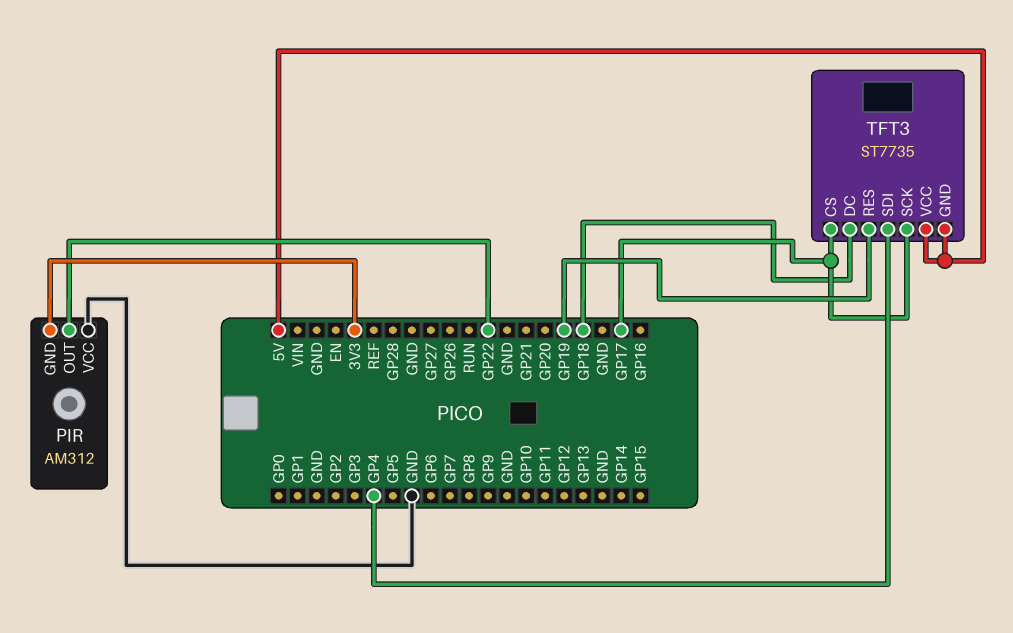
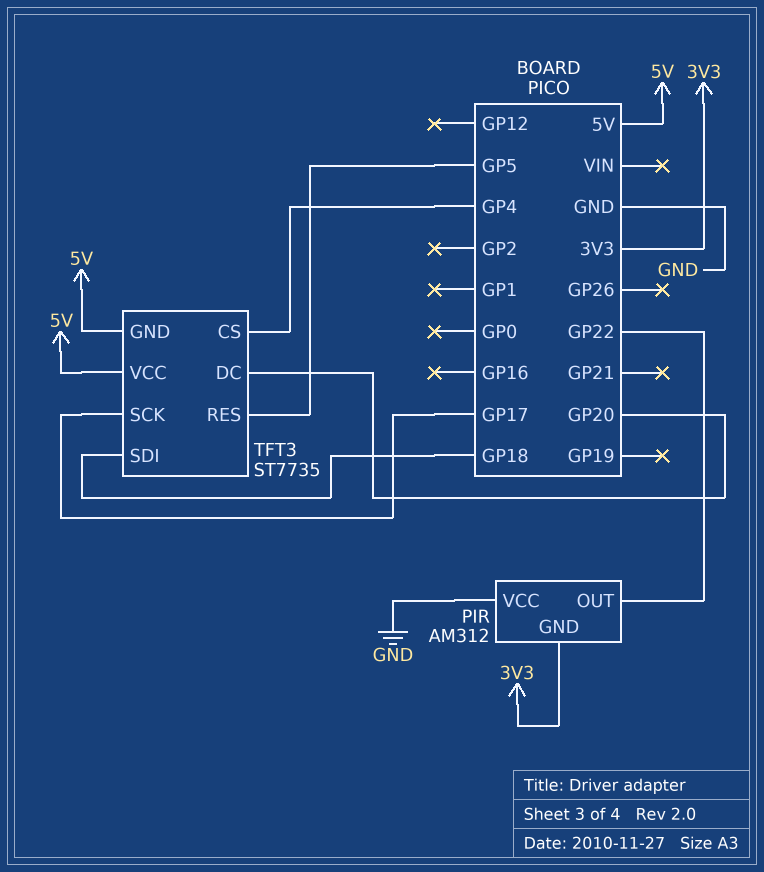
TFT3 pin CS: GP17 -> GP4
TFT3 pin DC: GP18 -> GP20
TFT3 pin RES: GP19 -> GP5
TFT3 pin SDI: GP4 -> GP18

